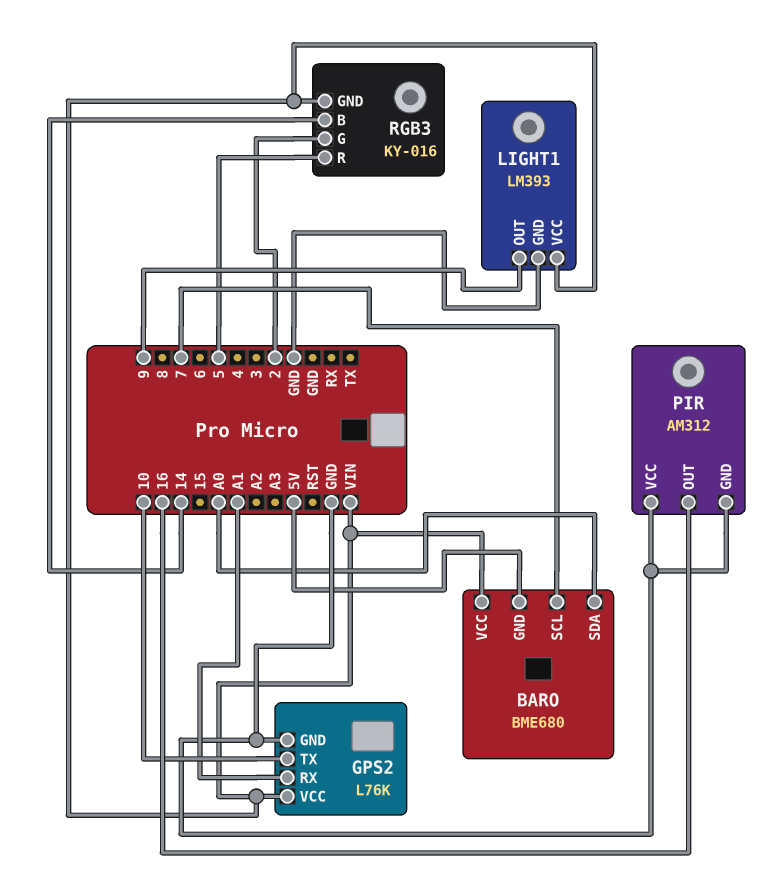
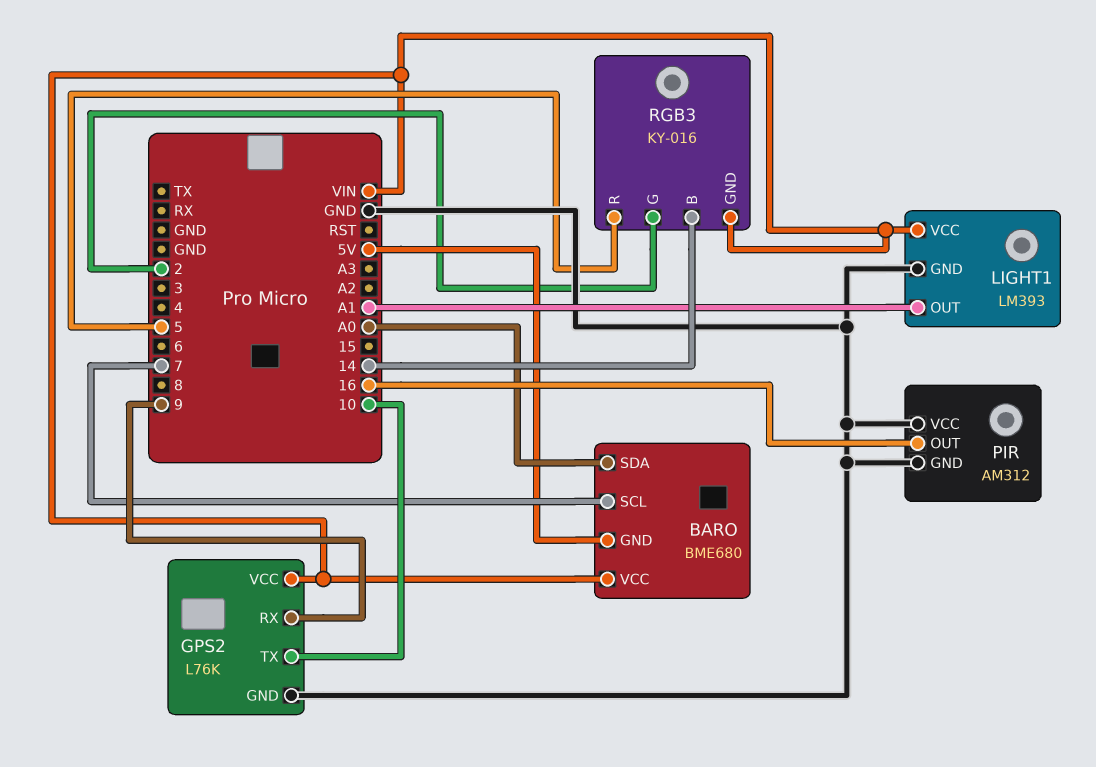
GPS2 pin RX: A1 -> 9
LIGHT1 pin OUT: 9 -> A1

